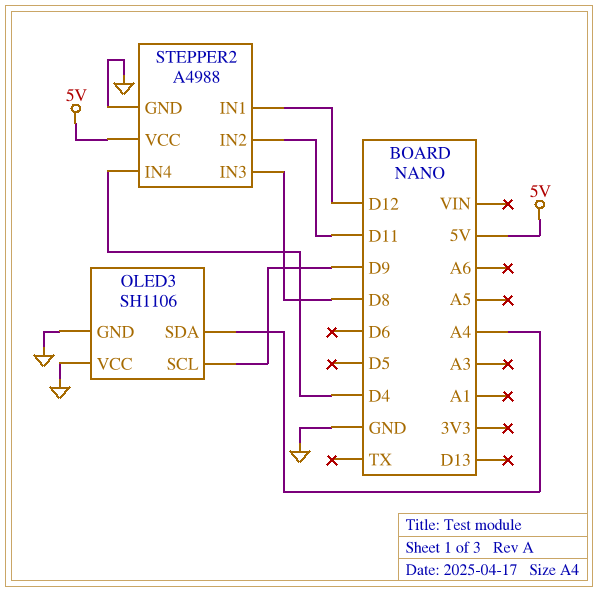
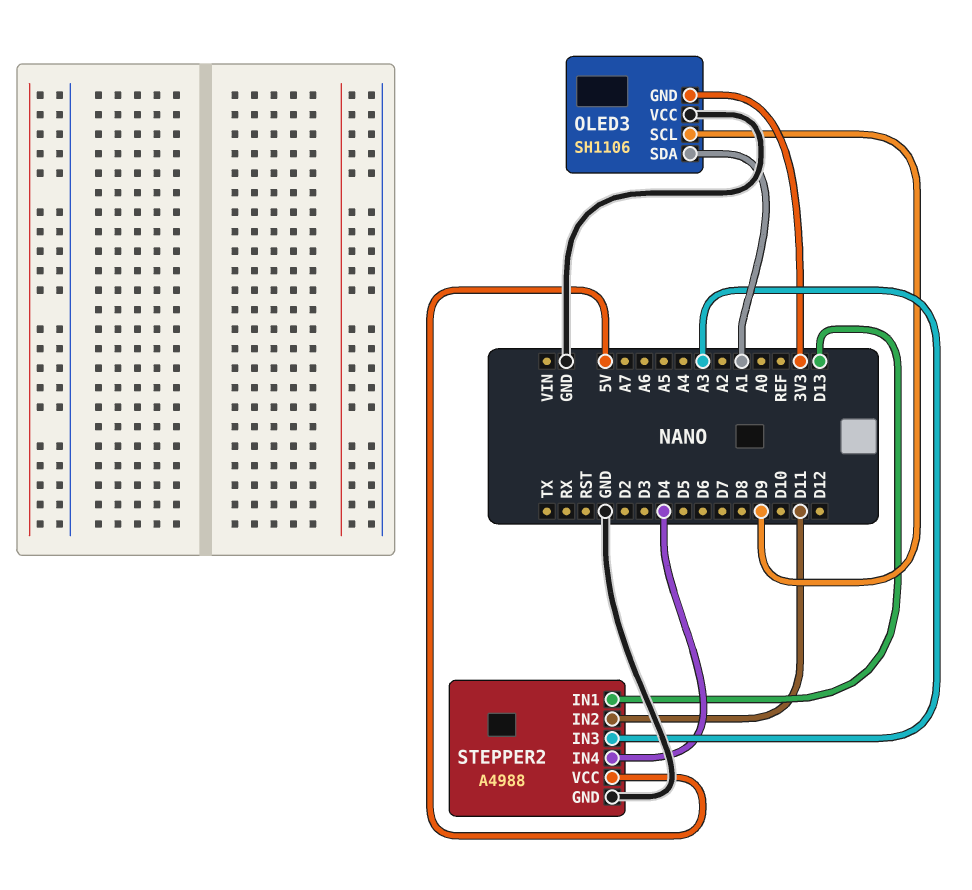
OLED3 pin GND: GND -> 3V3
OLED3 pin SDA: A4 -> A1
STEPPER2 pin IN1: D12 -> D13
STEPPER2 pin IN3: D8 -> A3

